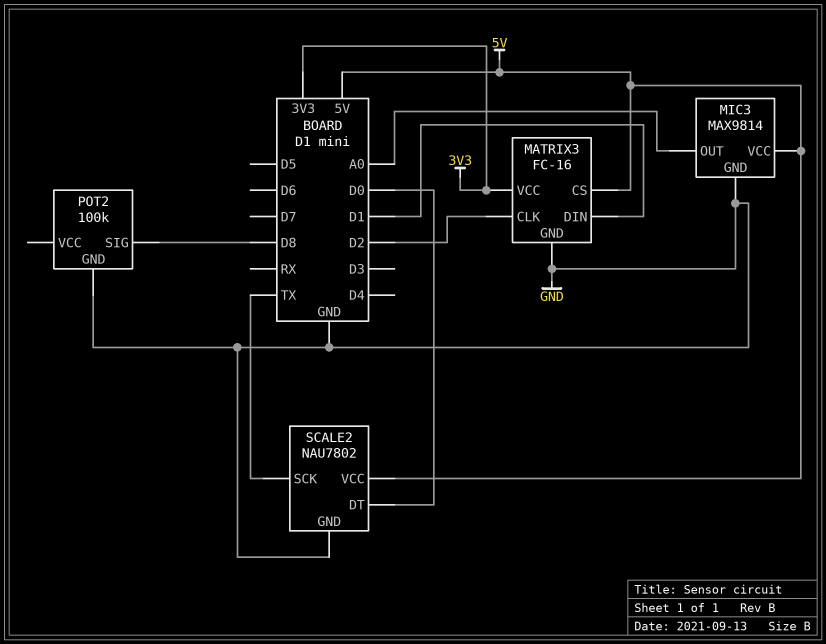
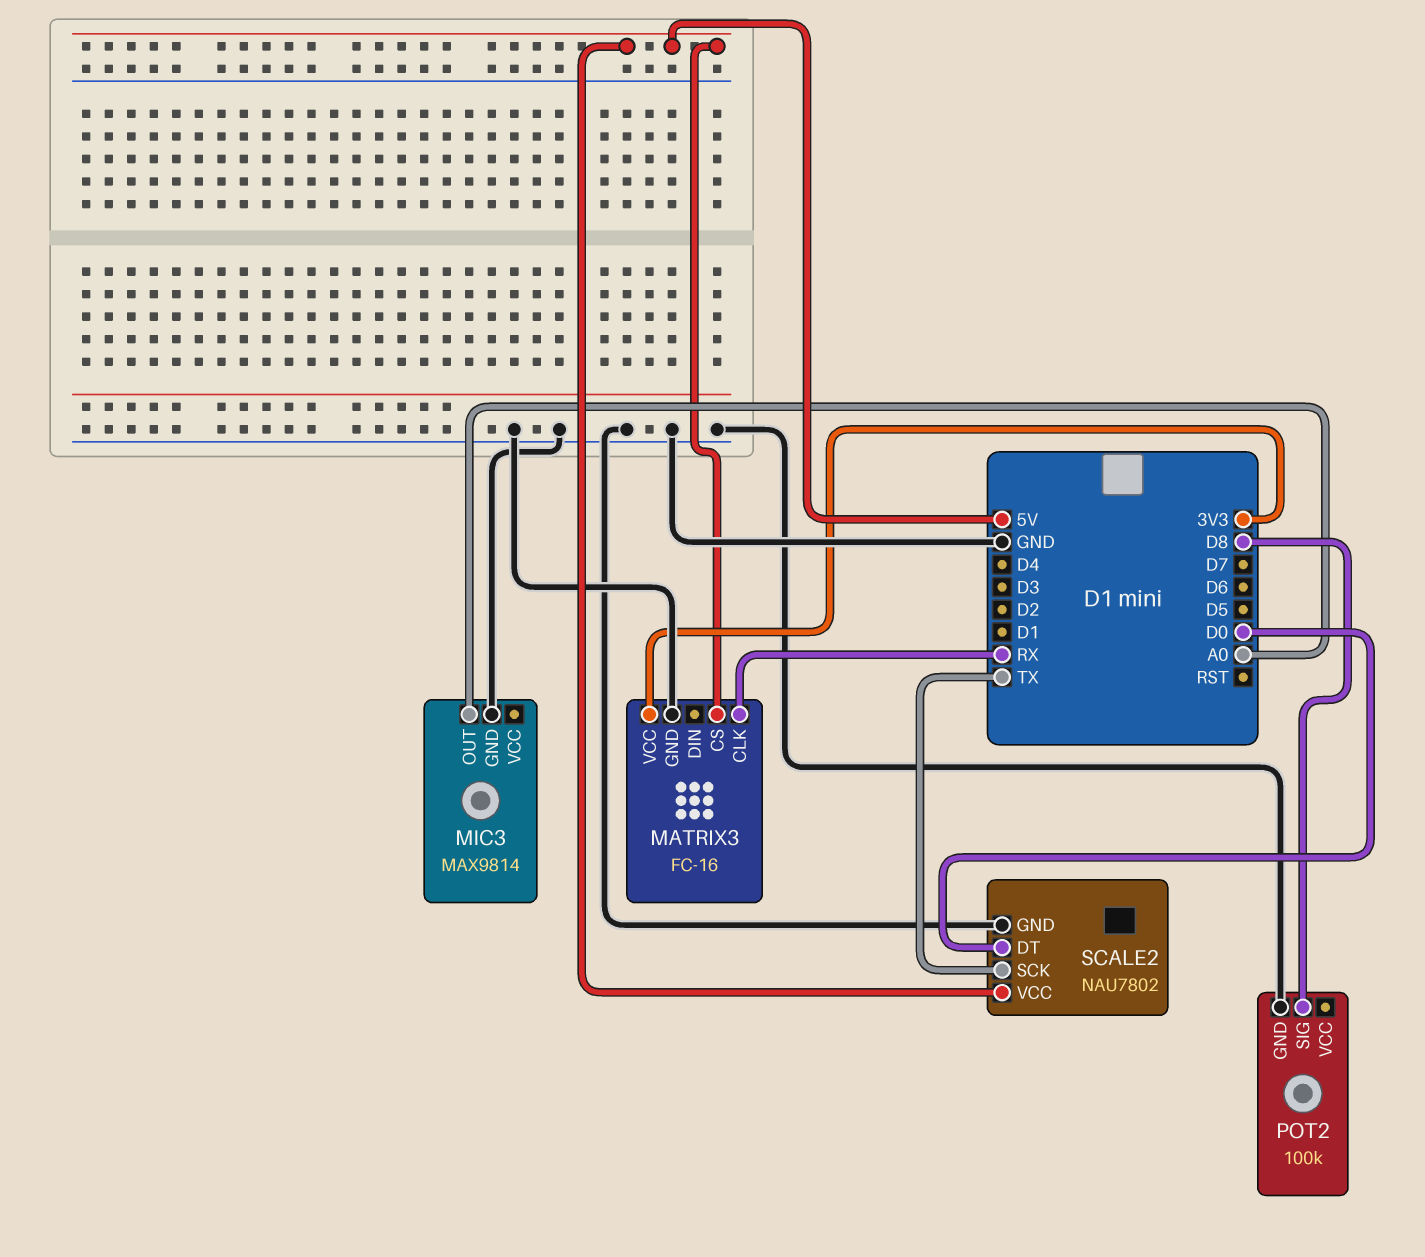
MATRIX3 pin CLK: D2 -> RX
MATRIX3 pin DIN: D1 -> none
MIC3 pin VCC: 5V -> none

